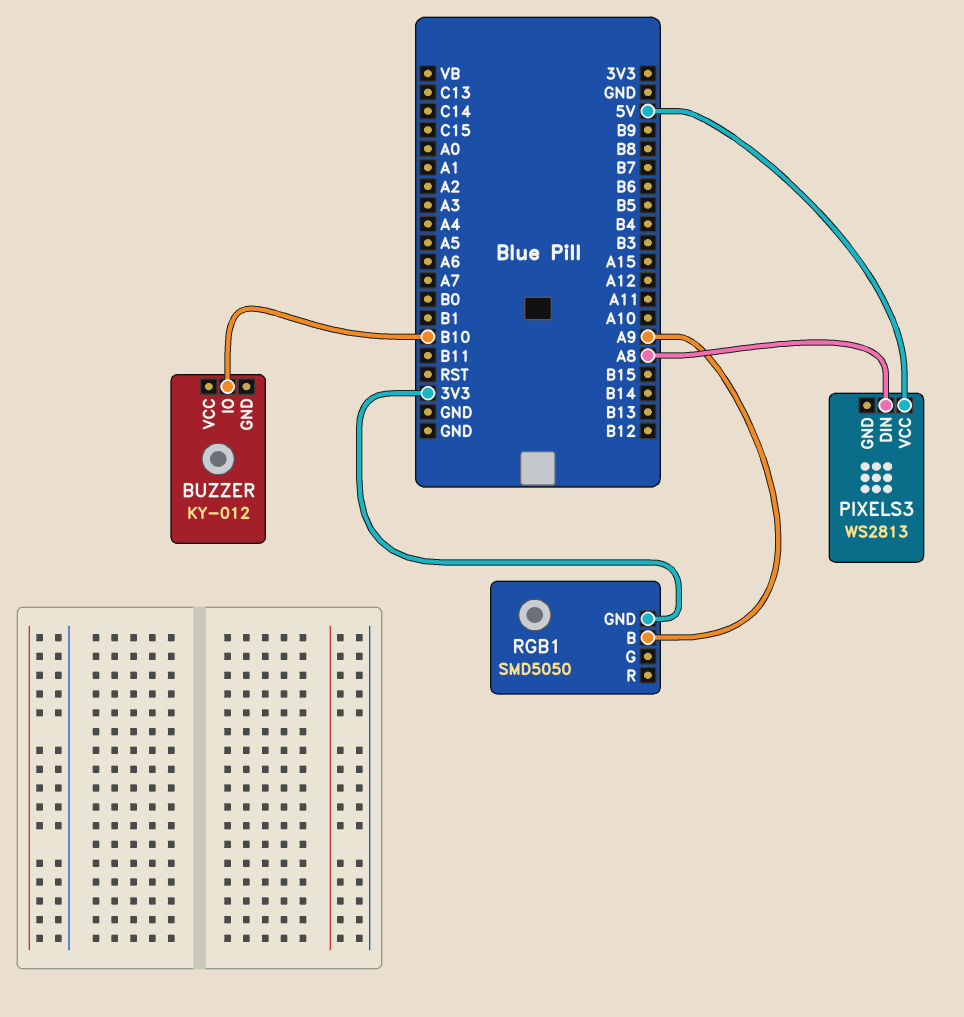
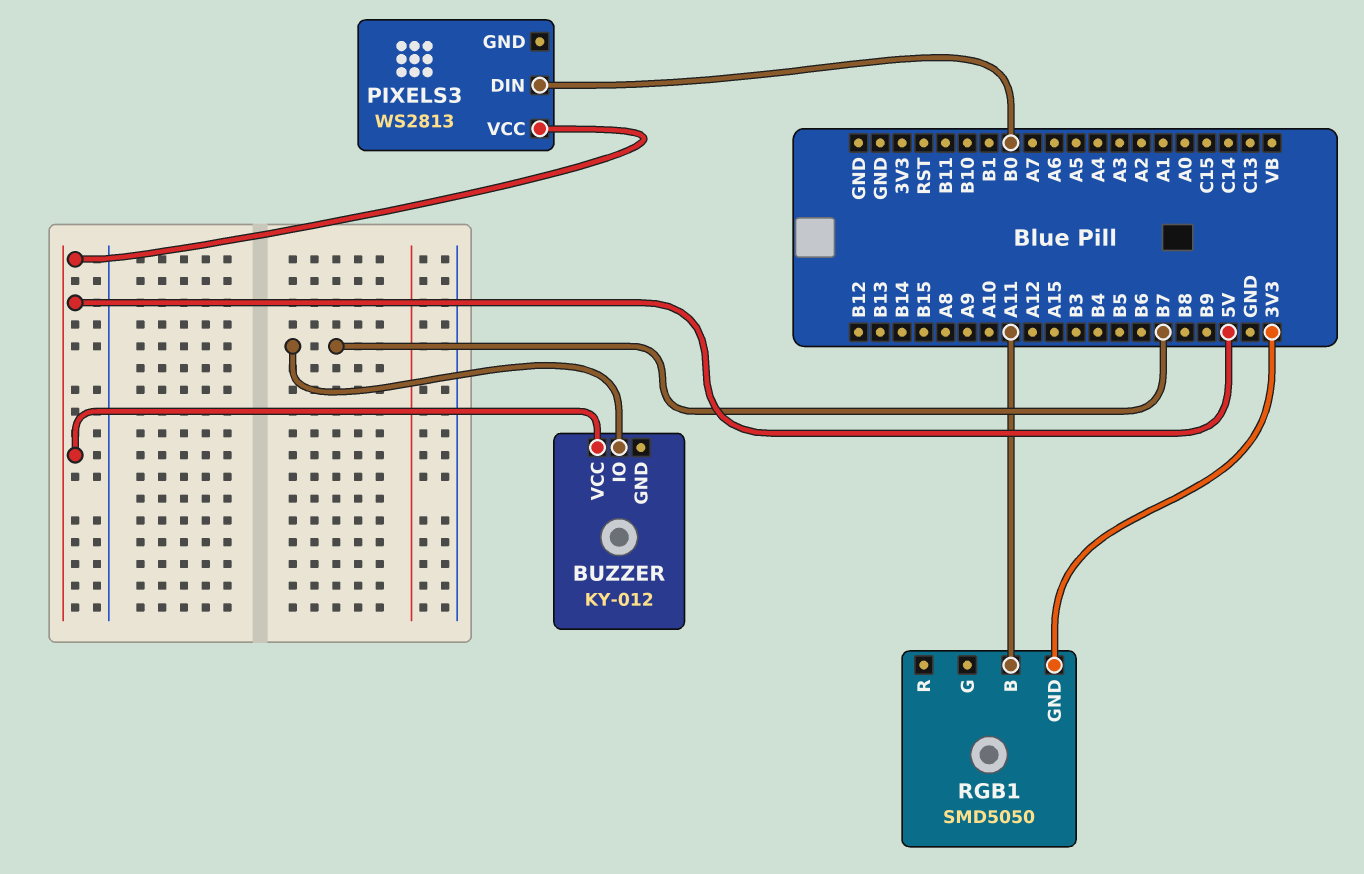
BUZZER pin IO: B10 -> B7
BUZZER pin VCC: none -> 5V
PIXELS3 pin DIN: A8 -> B0
RGB1 pin B: A9 -> A11

